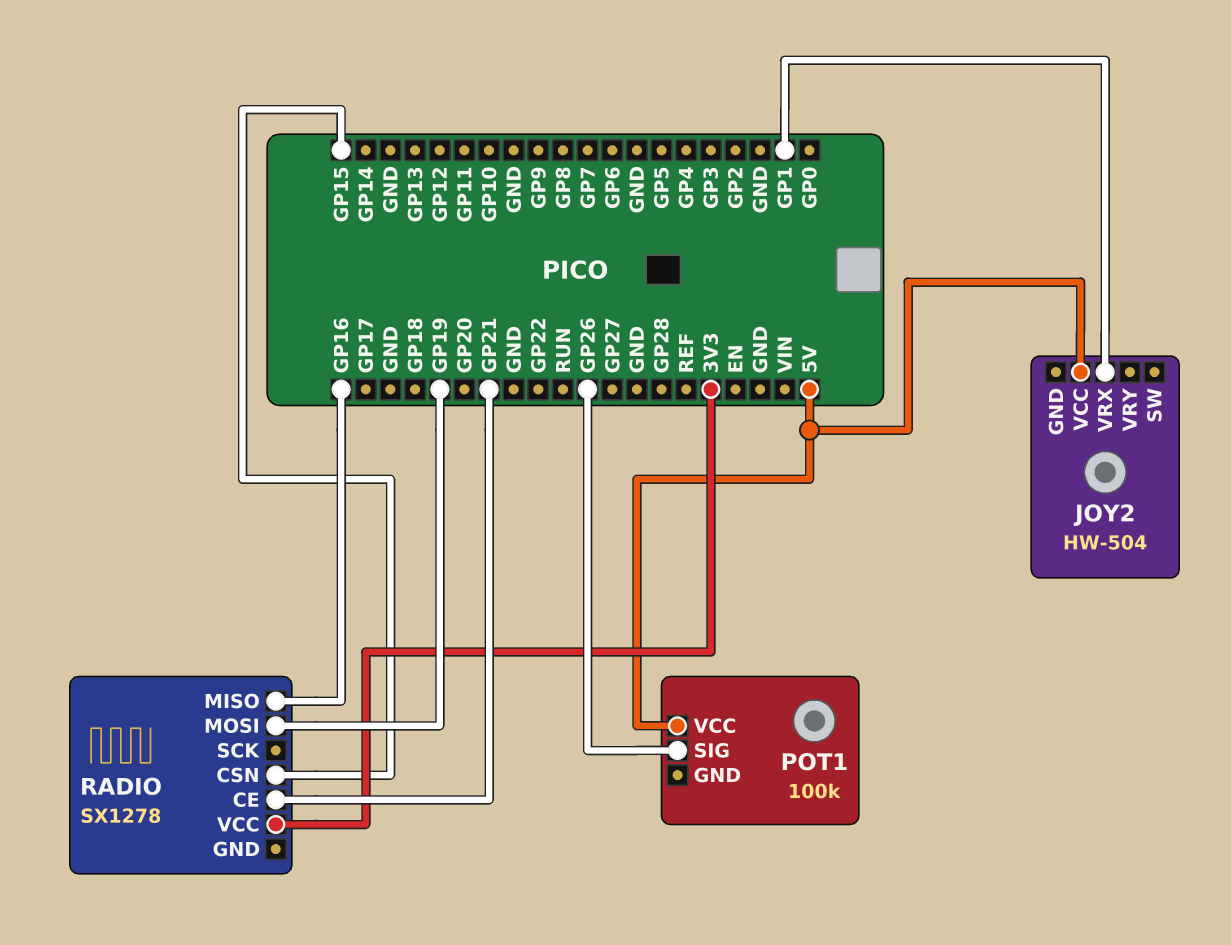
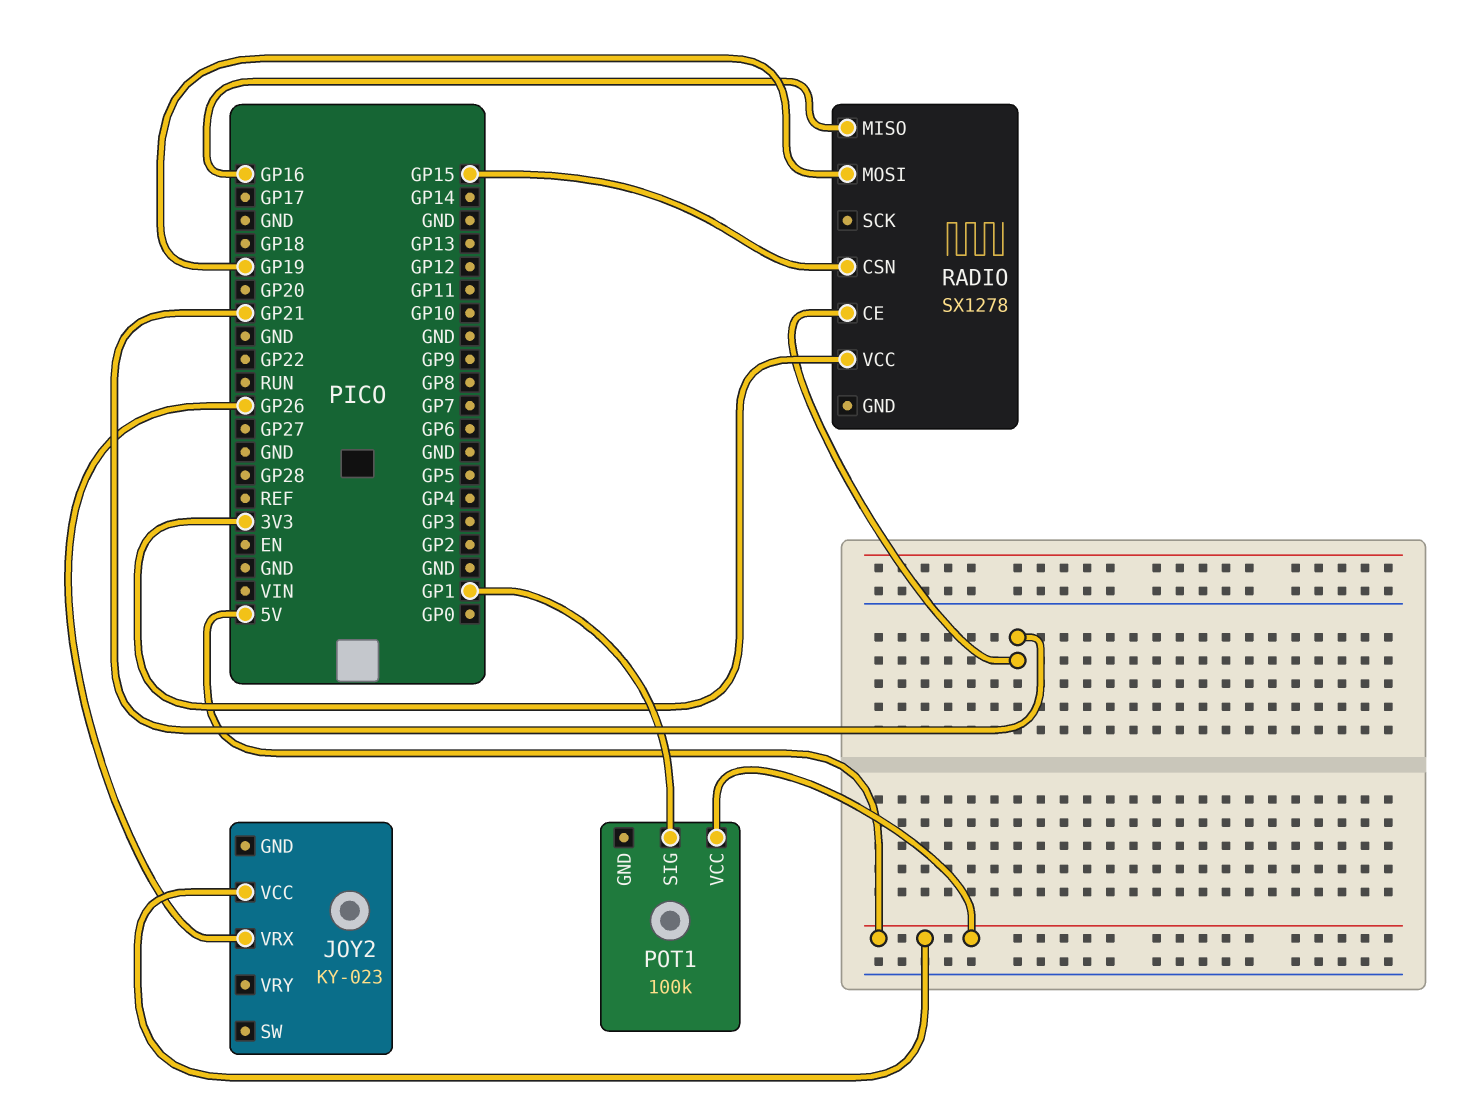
JOY2: HW-504 -> KY-023
JOY2 pin VRX: GP1 -> GP26
POT1 pin SIG: GP26 -> GP1

